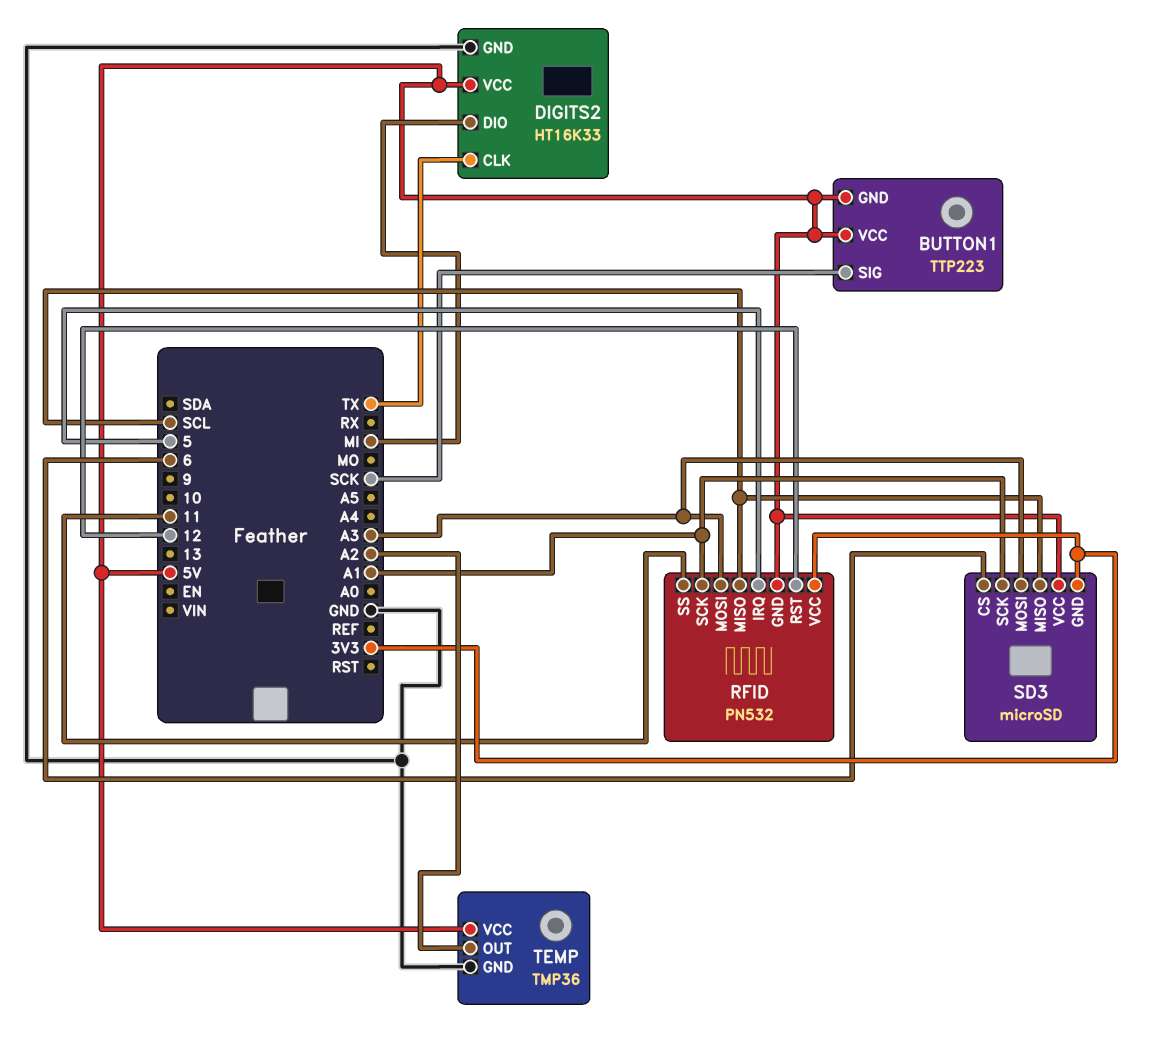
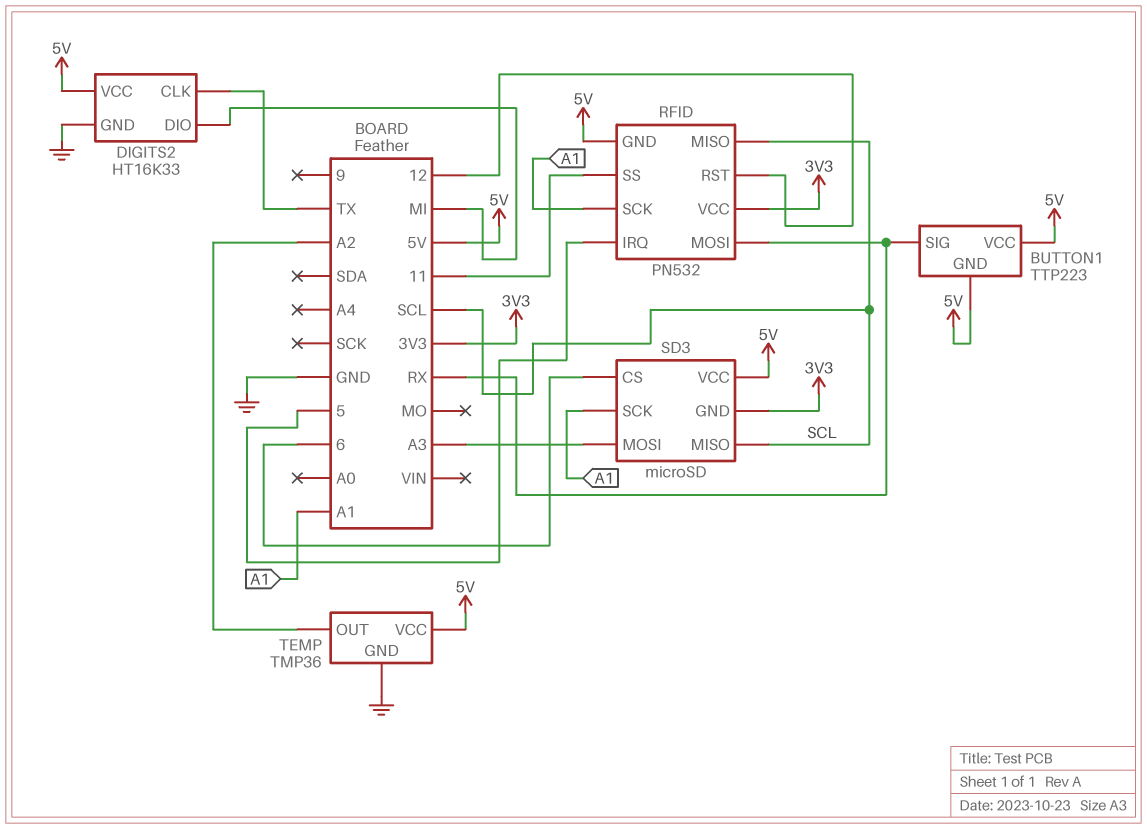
BUTTON1 pin SIG: SCK -> RX
RFID pin MOSI: A3 -> RX

